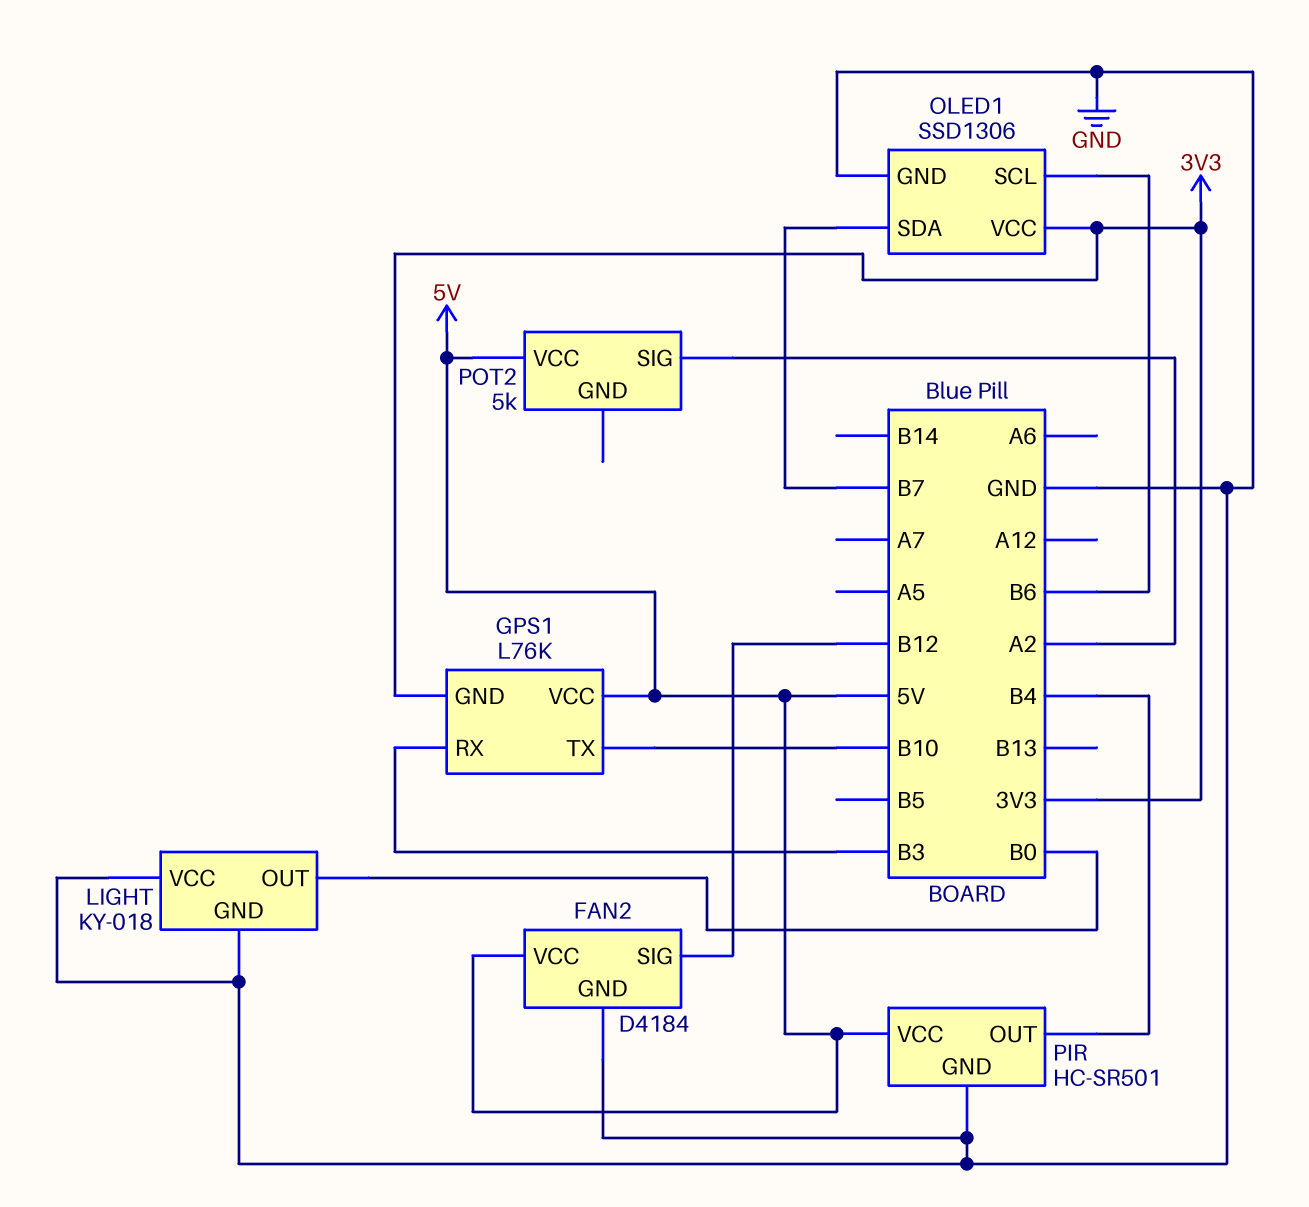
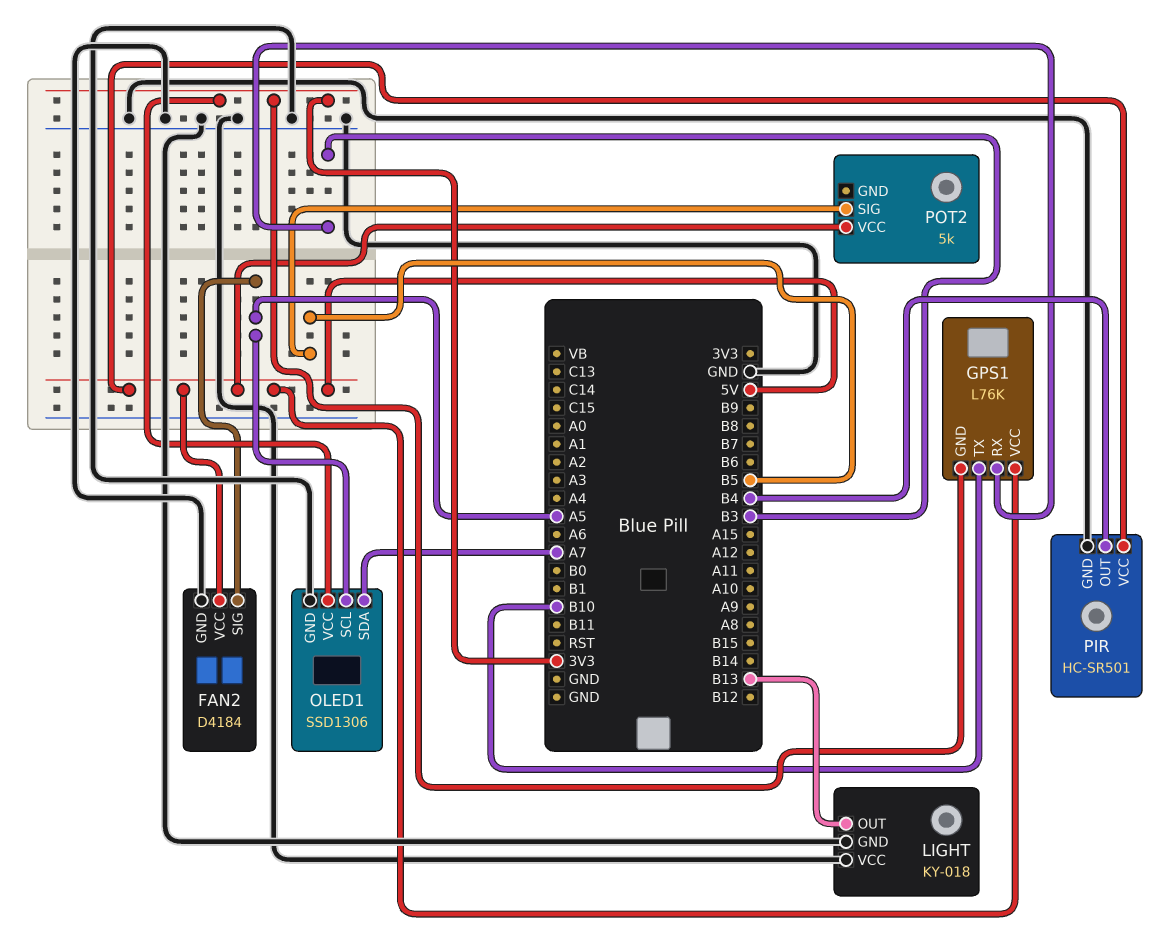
FAN2 pin SIG: B12 -> A5
LIGHT pin OUT: B0 -> B13
OLED1 pin SCL: B6 -> A5
OLED1 pin SDA: B7 -> A7
POT2 pin SIG: A2 -> B5

